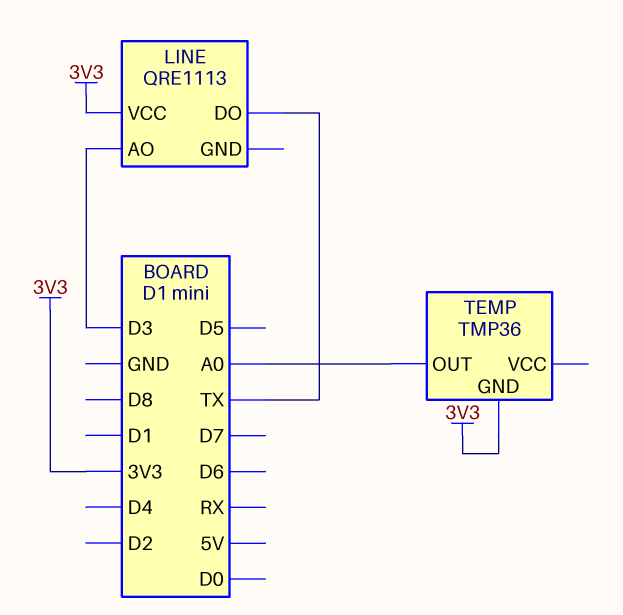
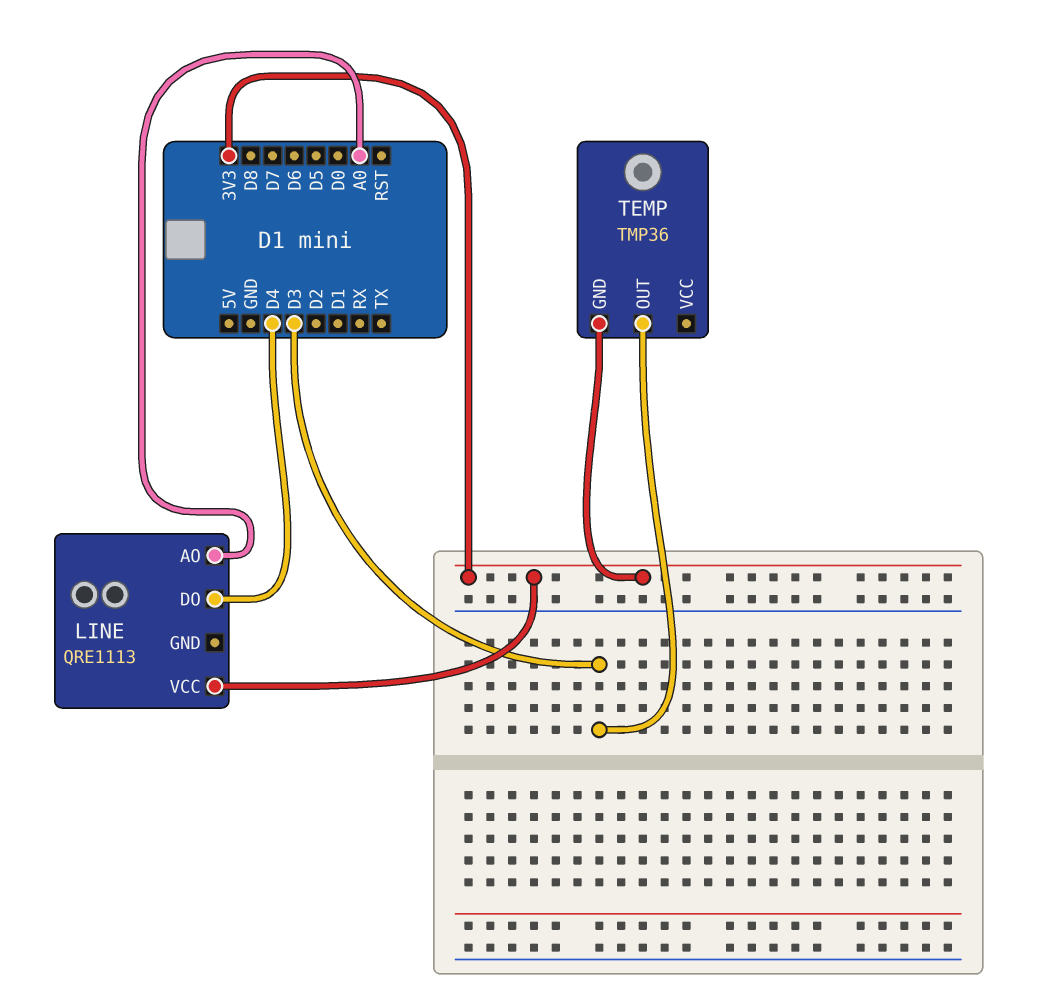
LINE pin AO: D3 -> A0
LINE pin DO: TX -> D4
TEMP pin OUT: A0 -> D3

